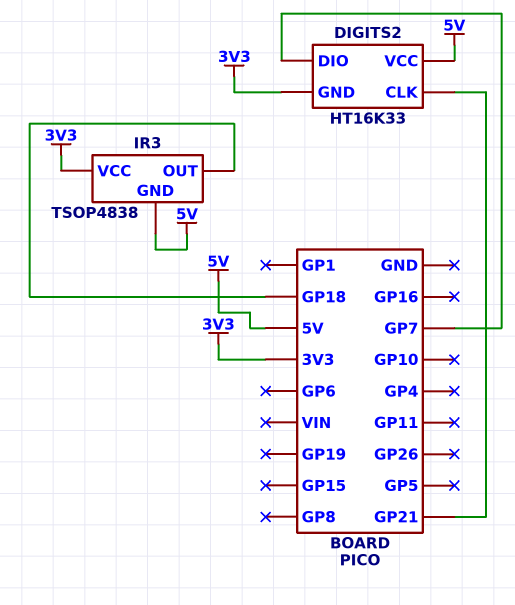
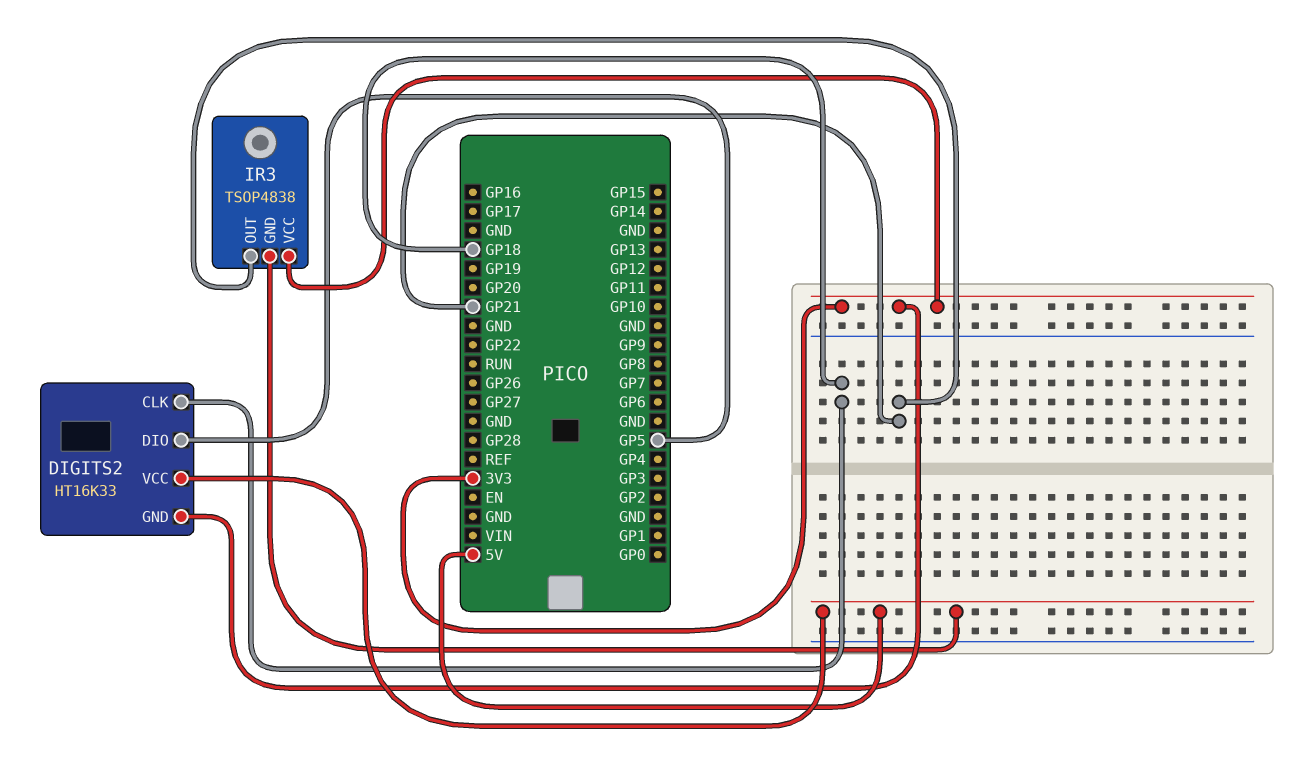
DIGITS2 pin CLK: GP21 -> GP18
DIGITS2 pin DIO: GP7 -> GP5
IR3 pin OUT: GP18 -> GP21

